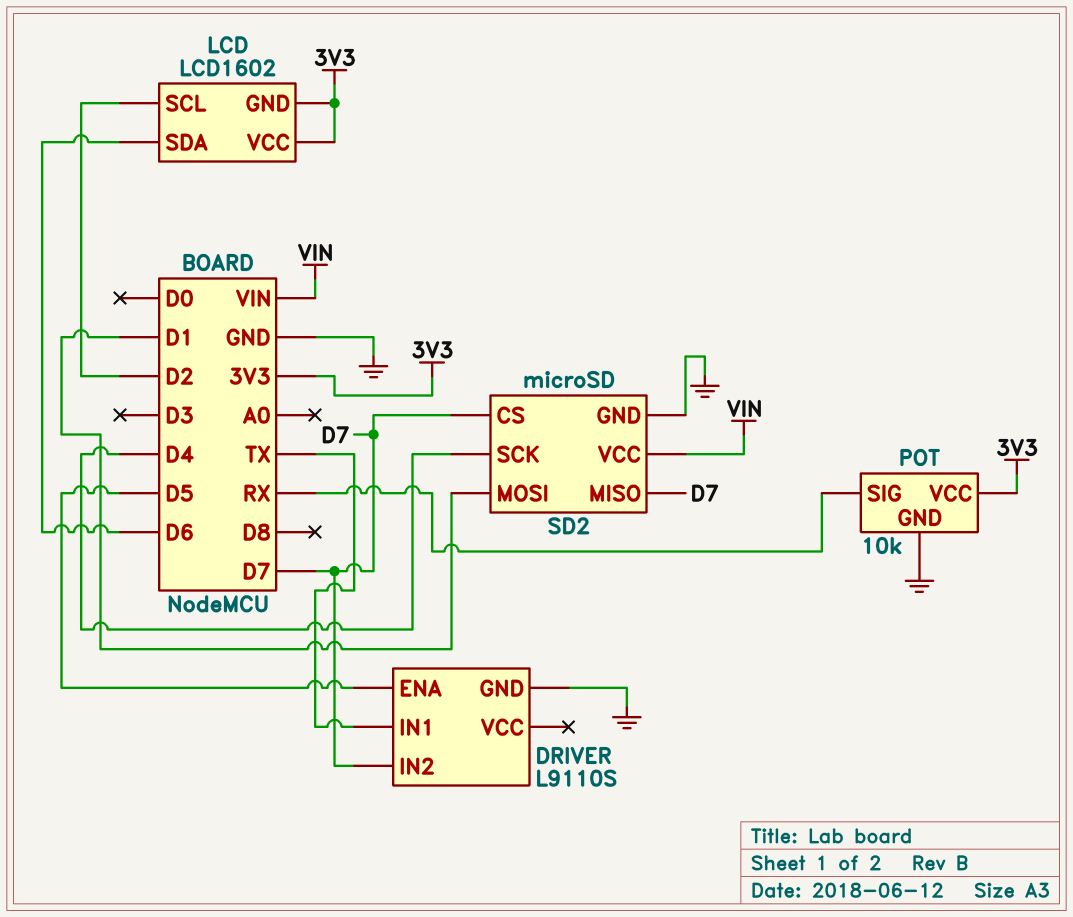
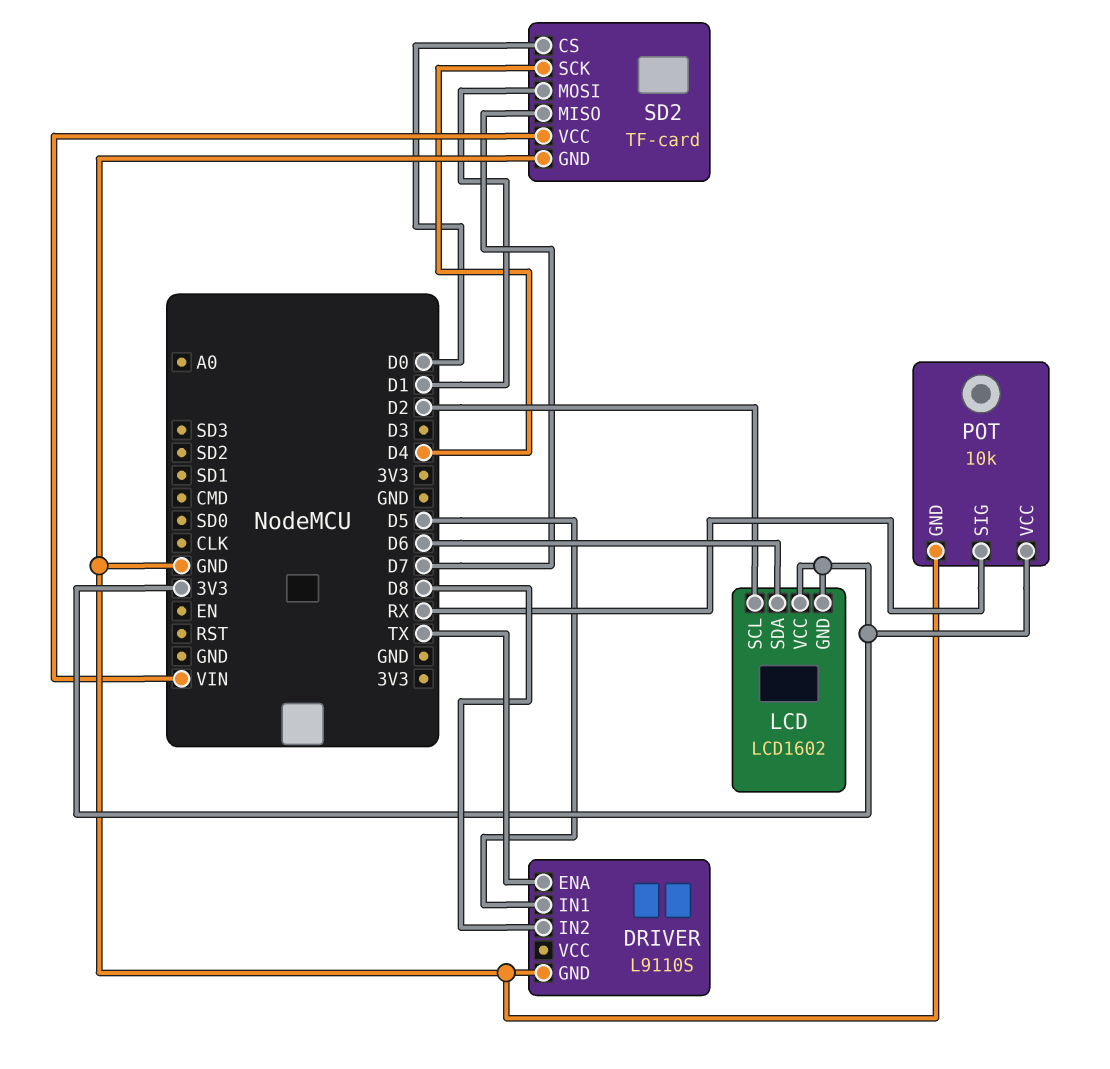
DRIVER pin ENA: D5 -> TX
DRIVER pin IN1: TX -> D5
DRIVER pin IN2: D7 -> D8
SD2: microSD -> TF-card
SD2 pin CS: D7 -> D0

